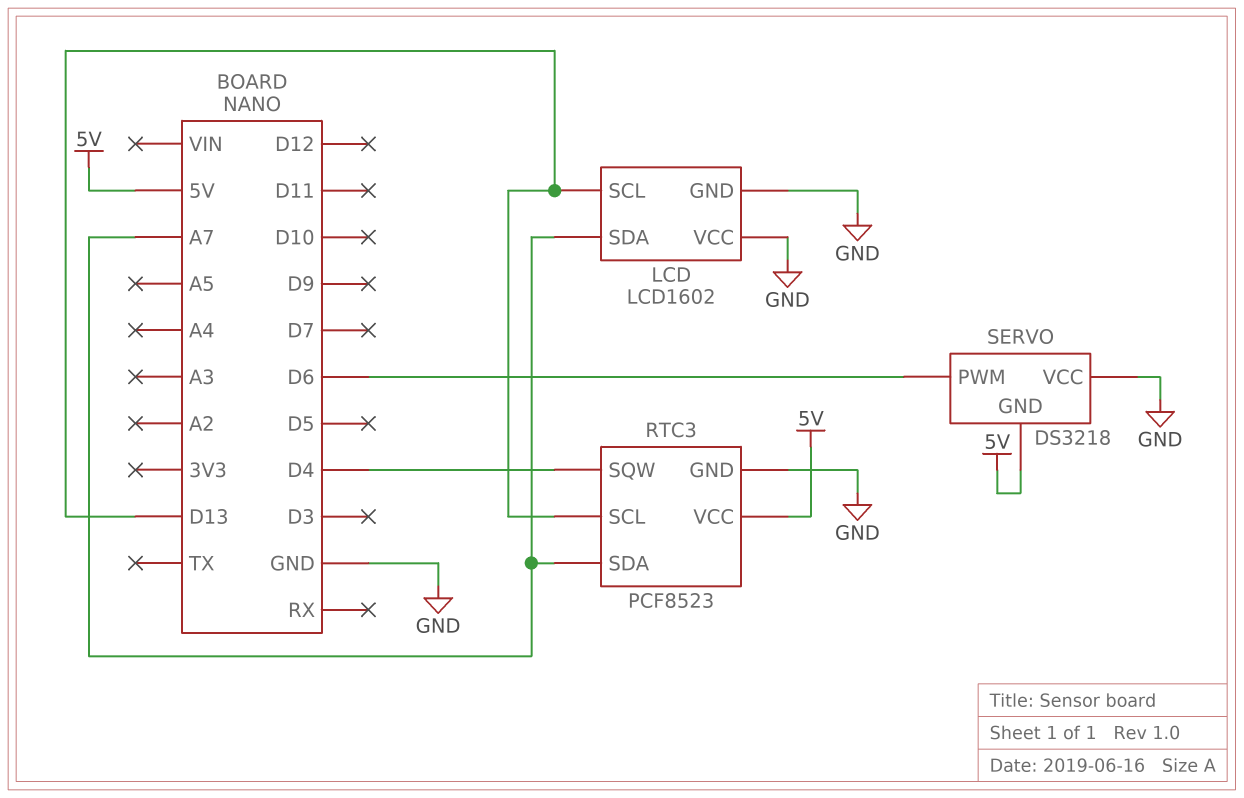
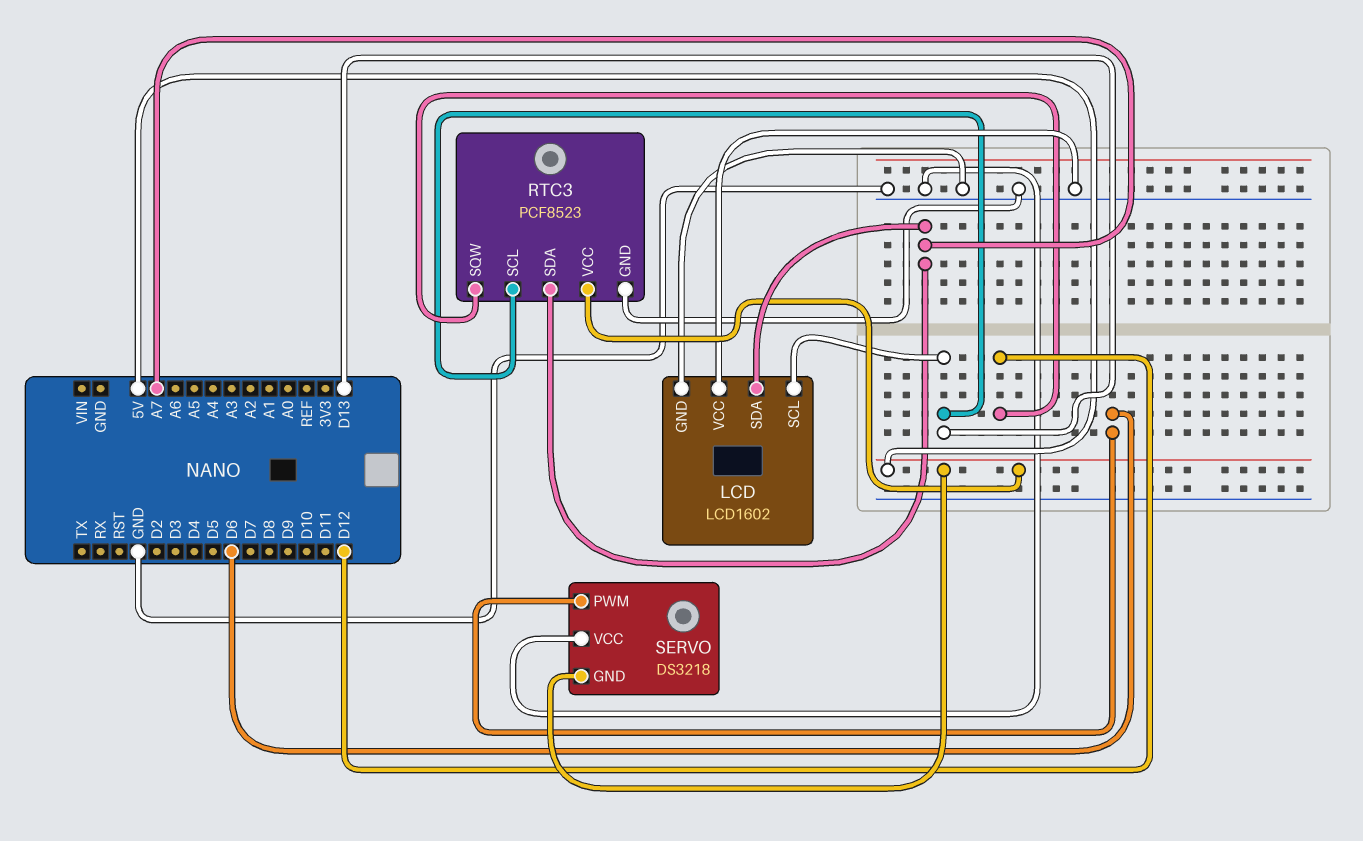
RTC3 pin SQW: D4 -> D12

